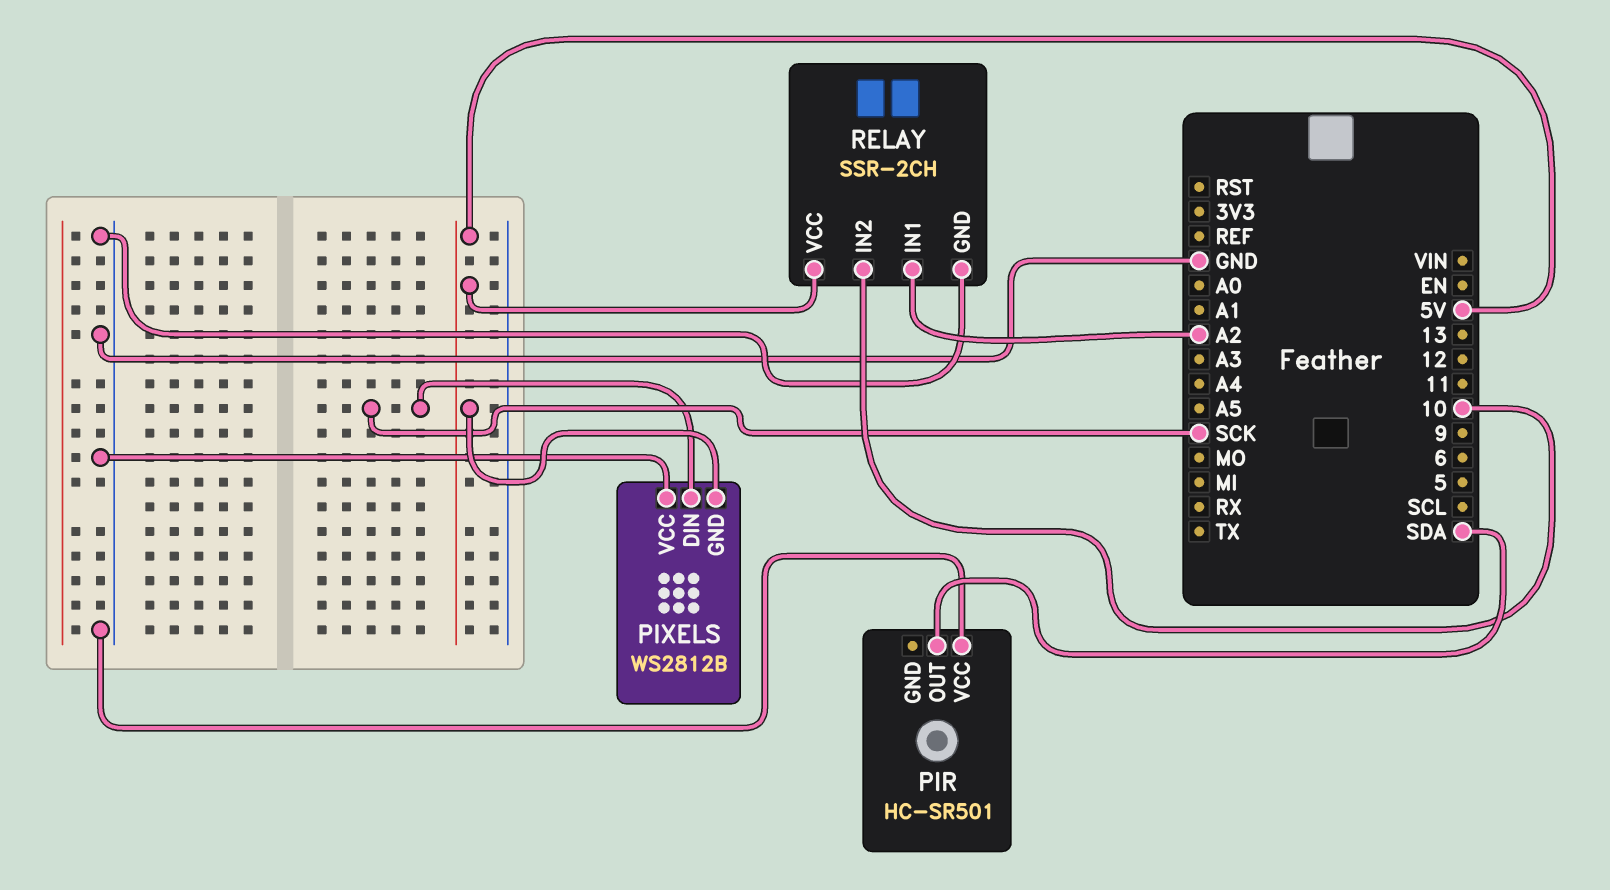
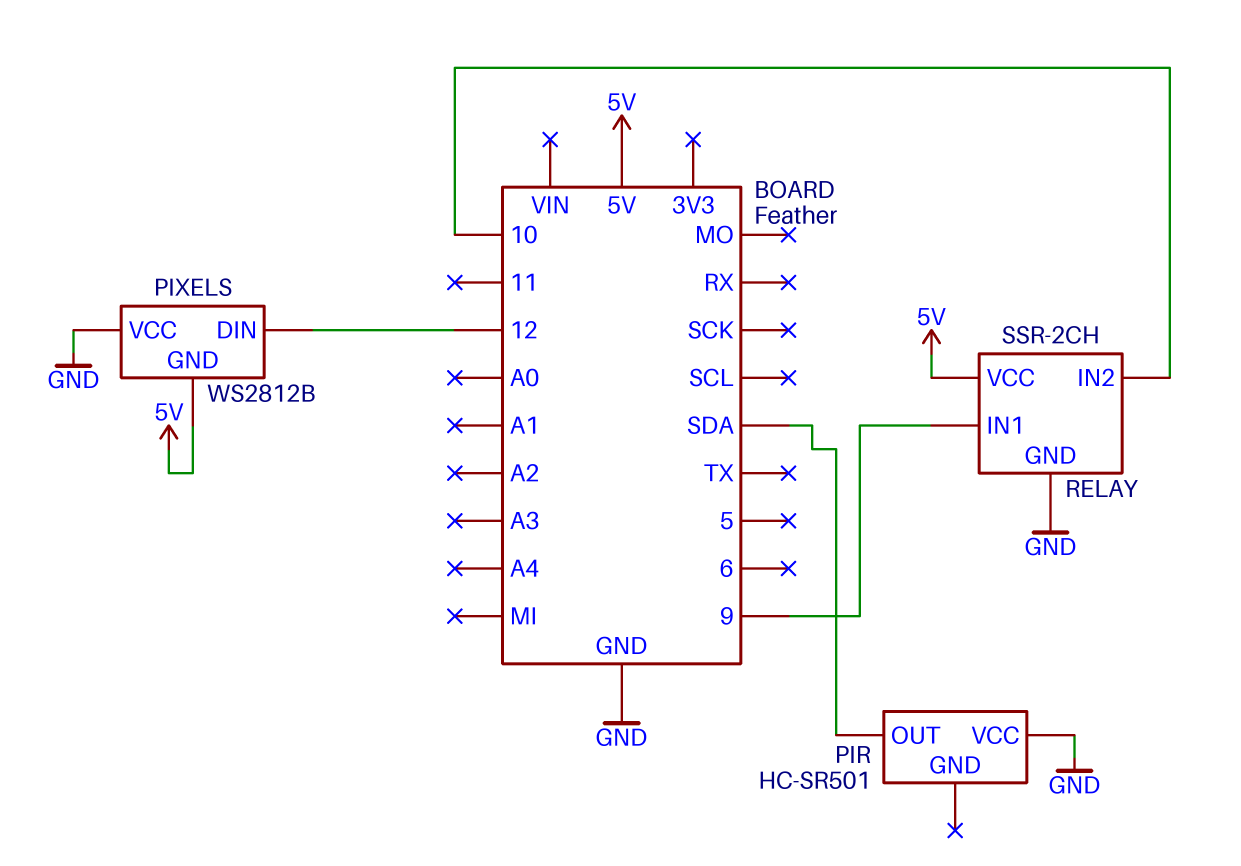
PIXELS pin DIN: SCK -> 12
RELAY pin IN1: A2 -> 9

